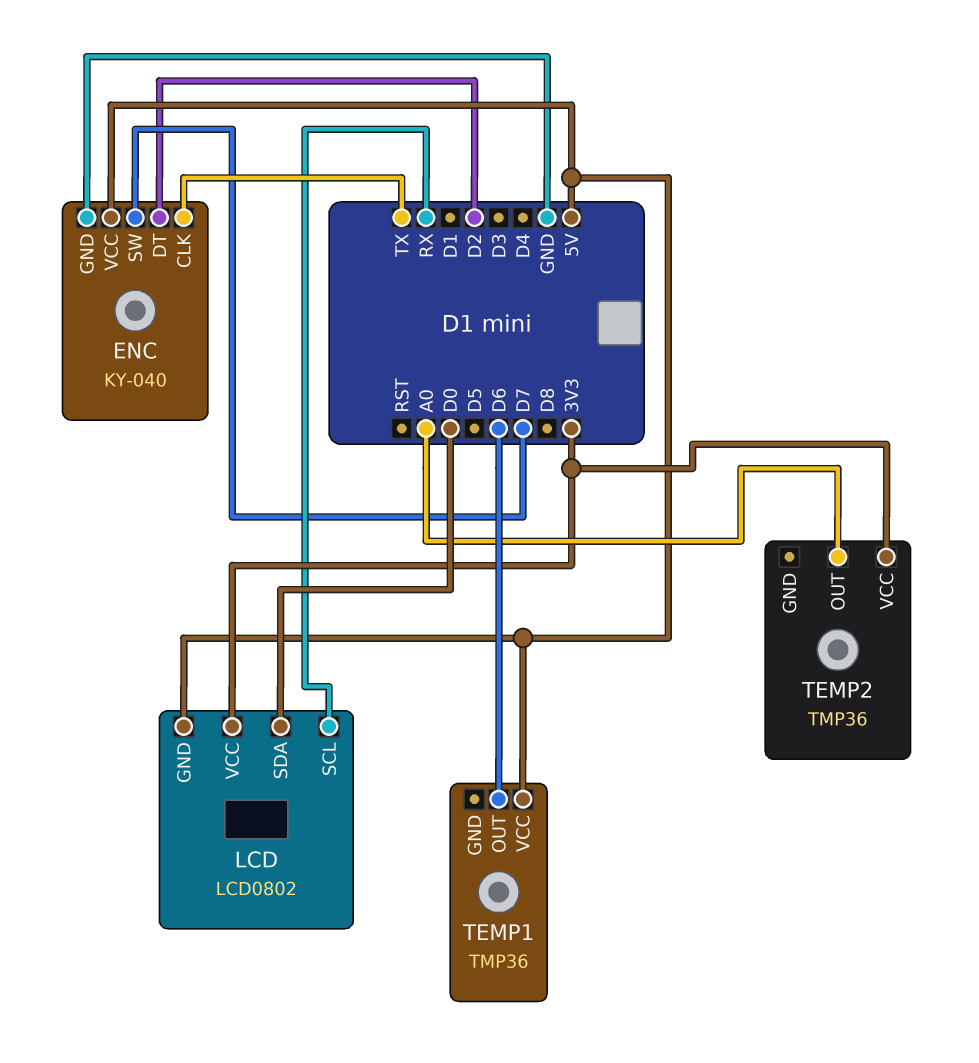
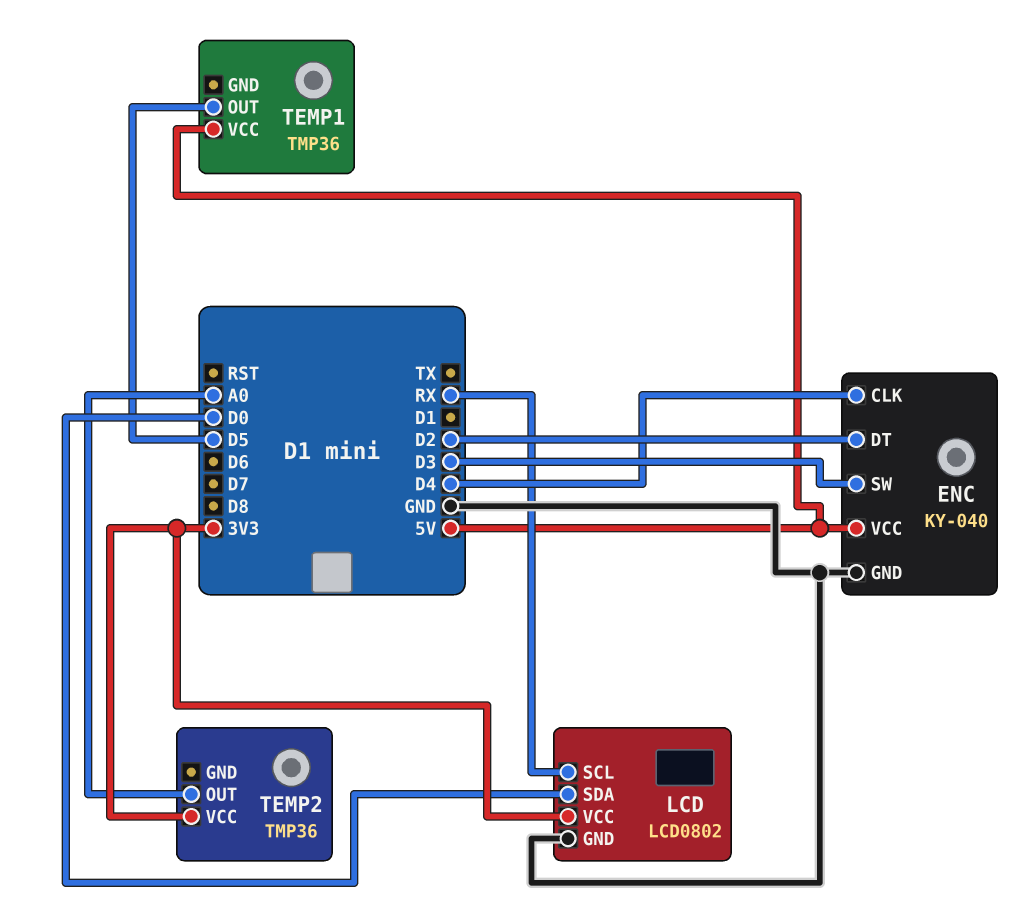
ENC pin CLK: TX -> D4
ENC pin SW: D7 -> D3
LCD pin GND: 5V -> GND
TEMP1 pin OUT: D6 -> D5

